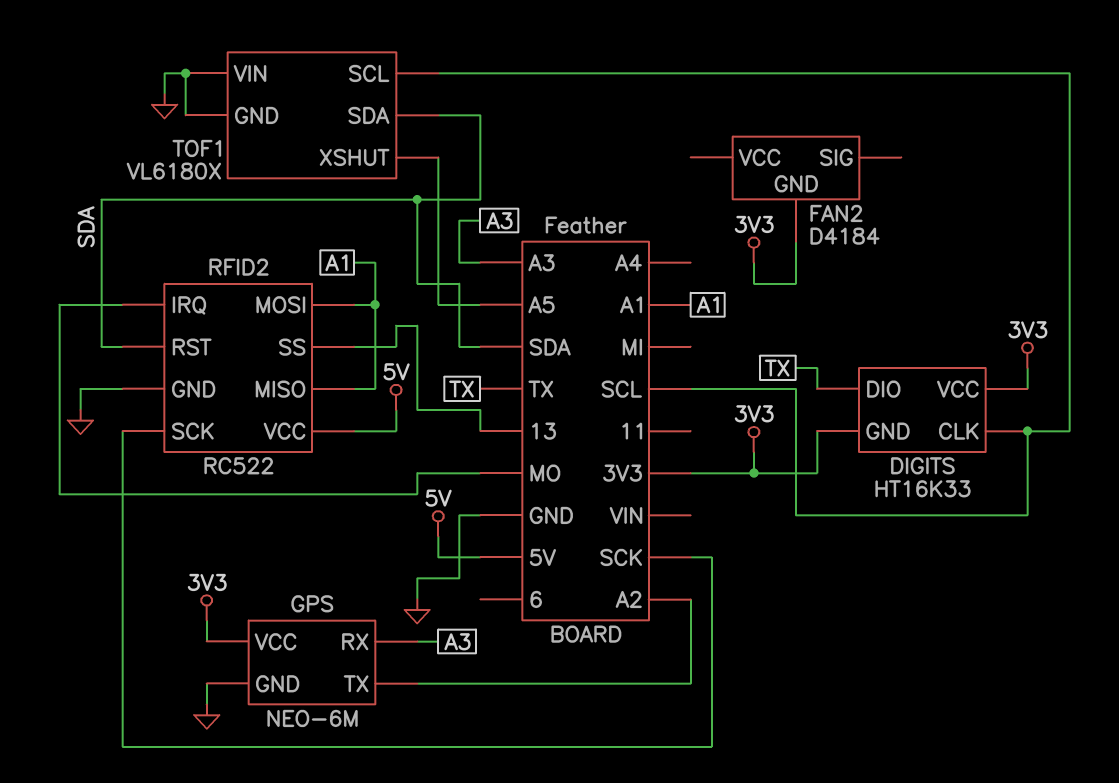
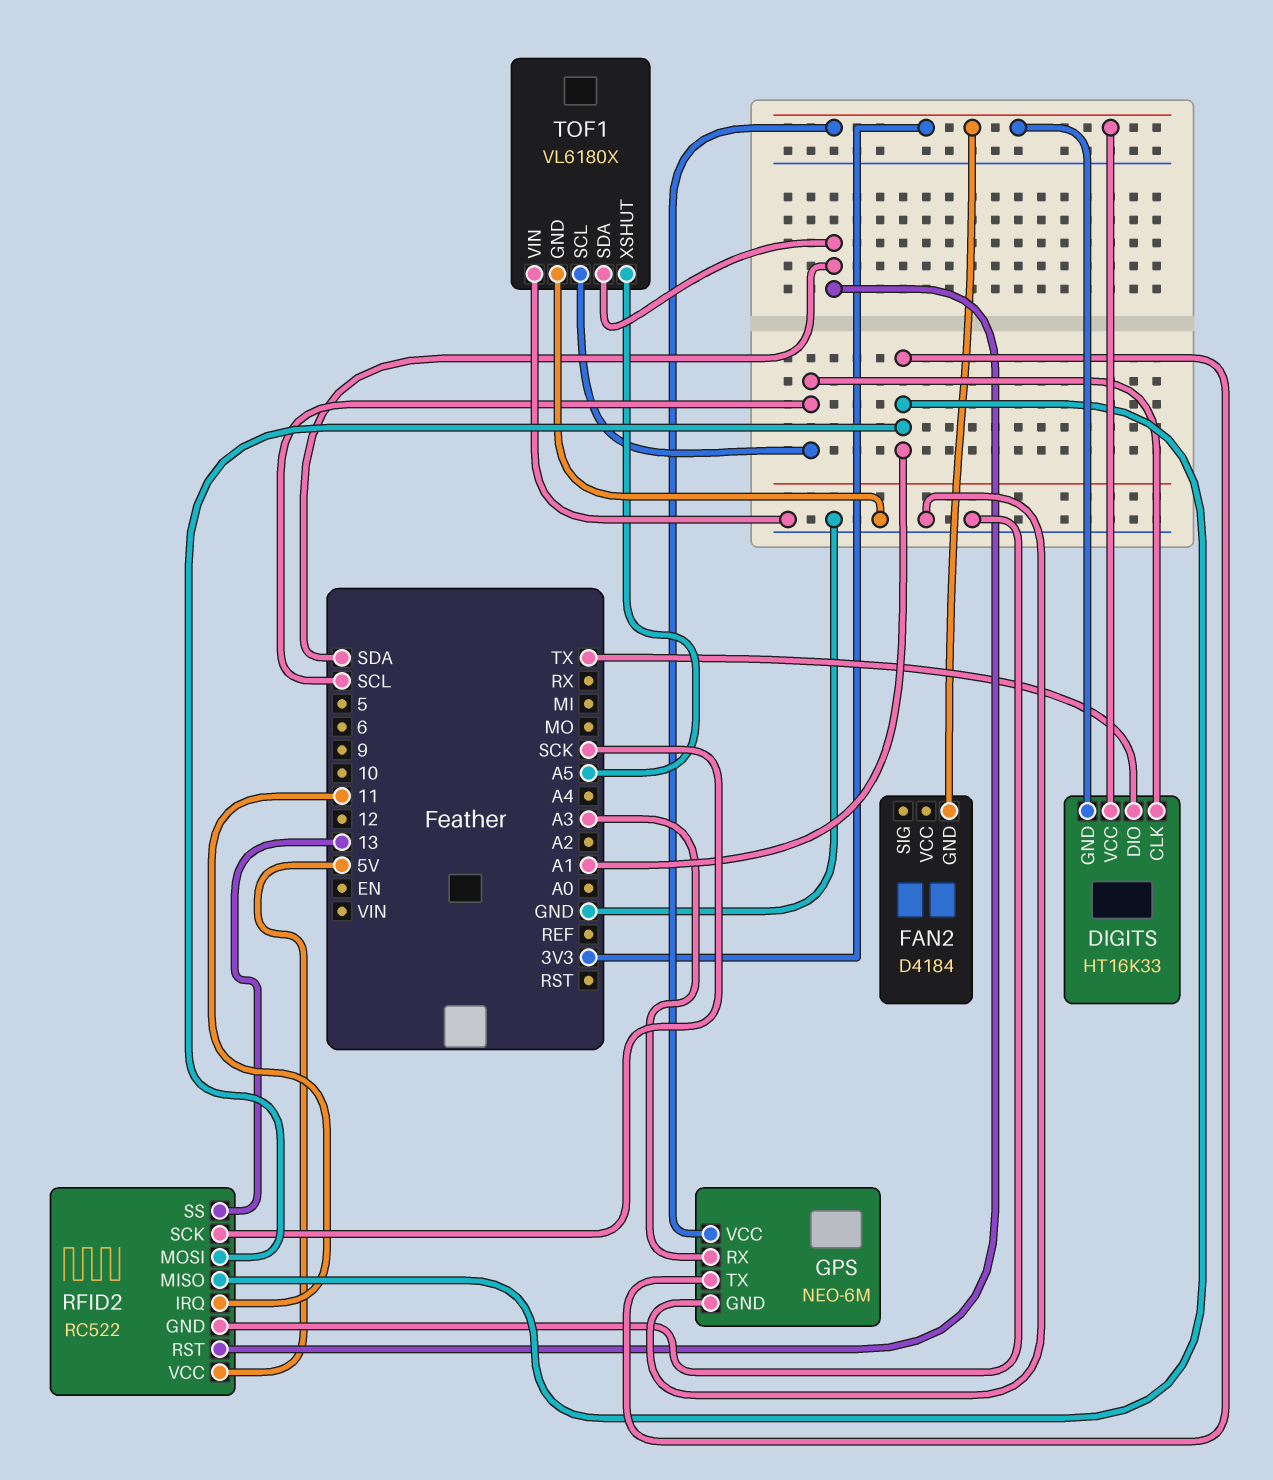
GPS pin TX: A2 -> A1
RFID2 pin IRQ: MO -> 11

